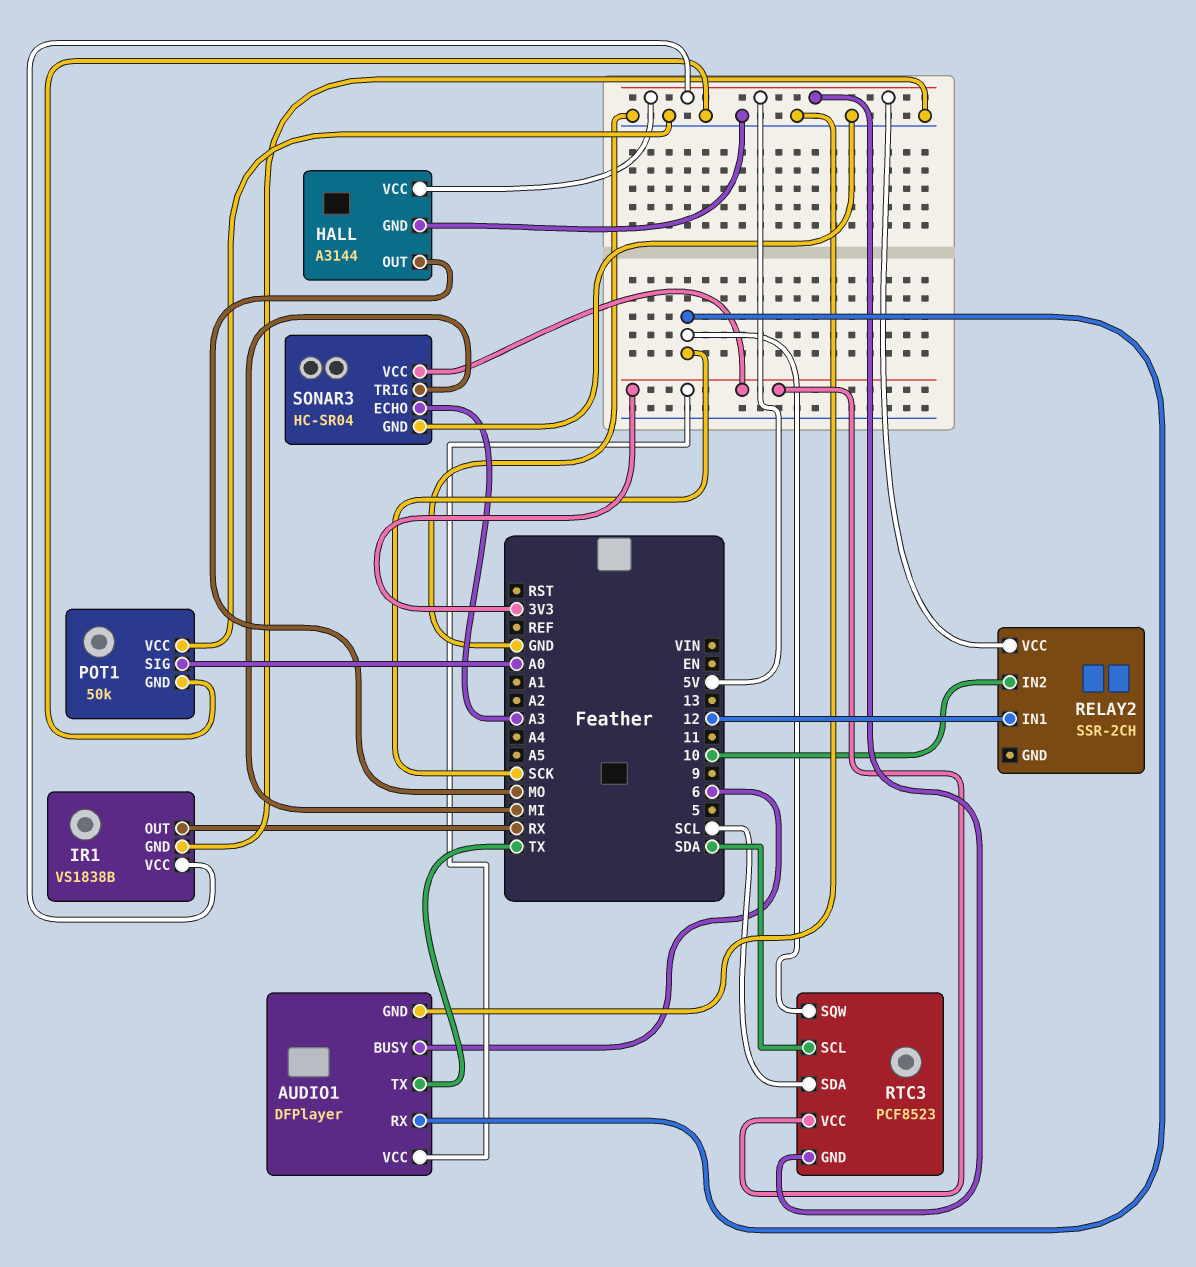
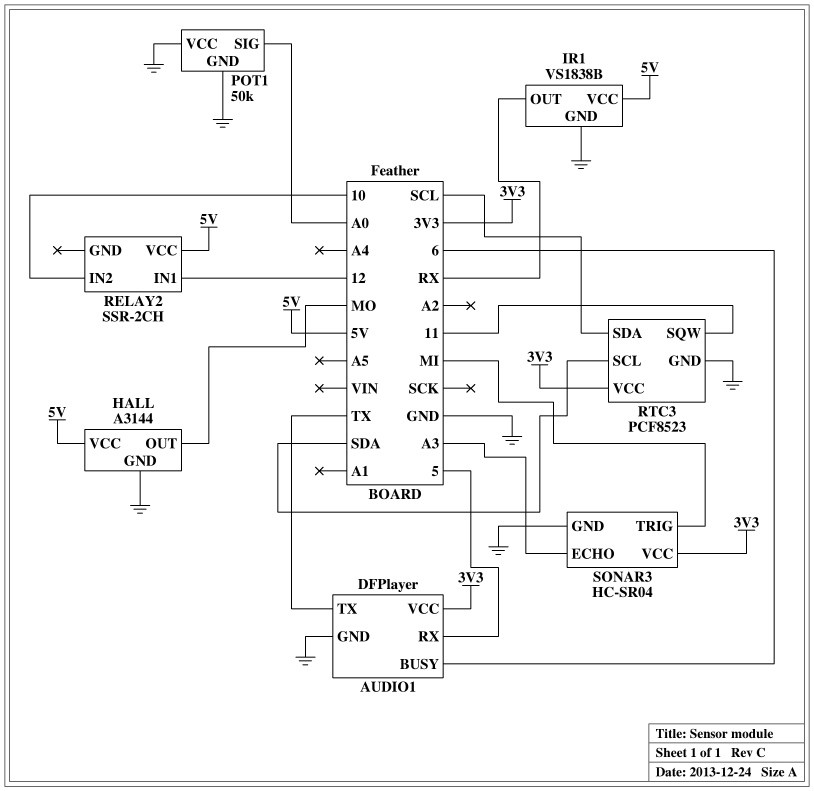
AUDIO1 pin RX: SCK -> 5
RTC3 pin GND: 5V -> GND
RTC3 pin SQW: SCK -> 11

